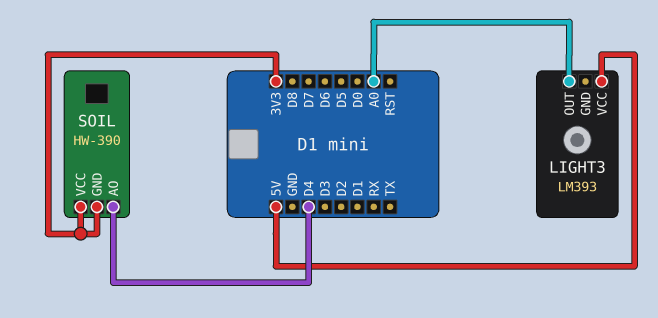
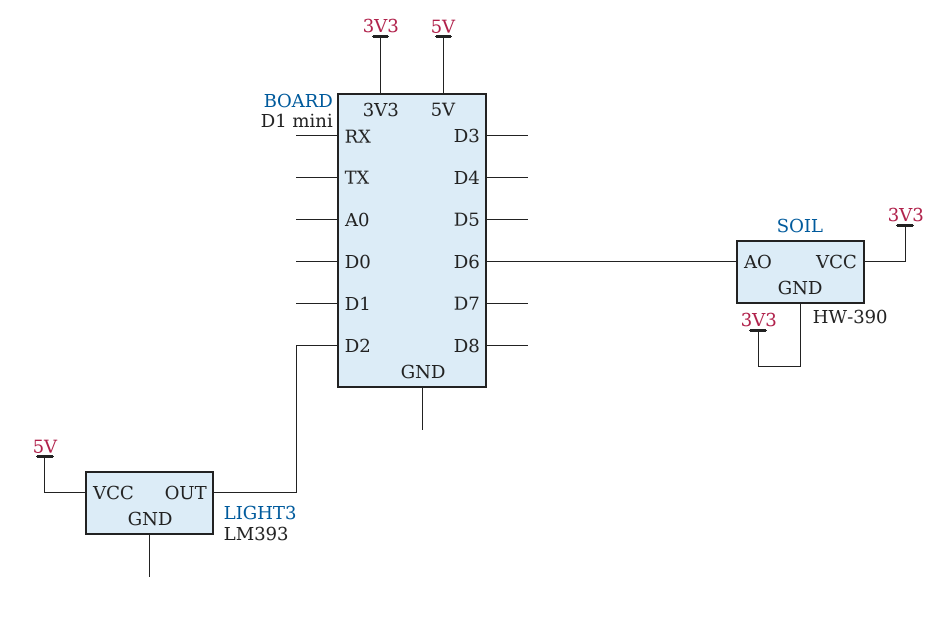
LIGHT3 pin OUT: A0 -> D2
SOIL pin AO: D4 -> D6

